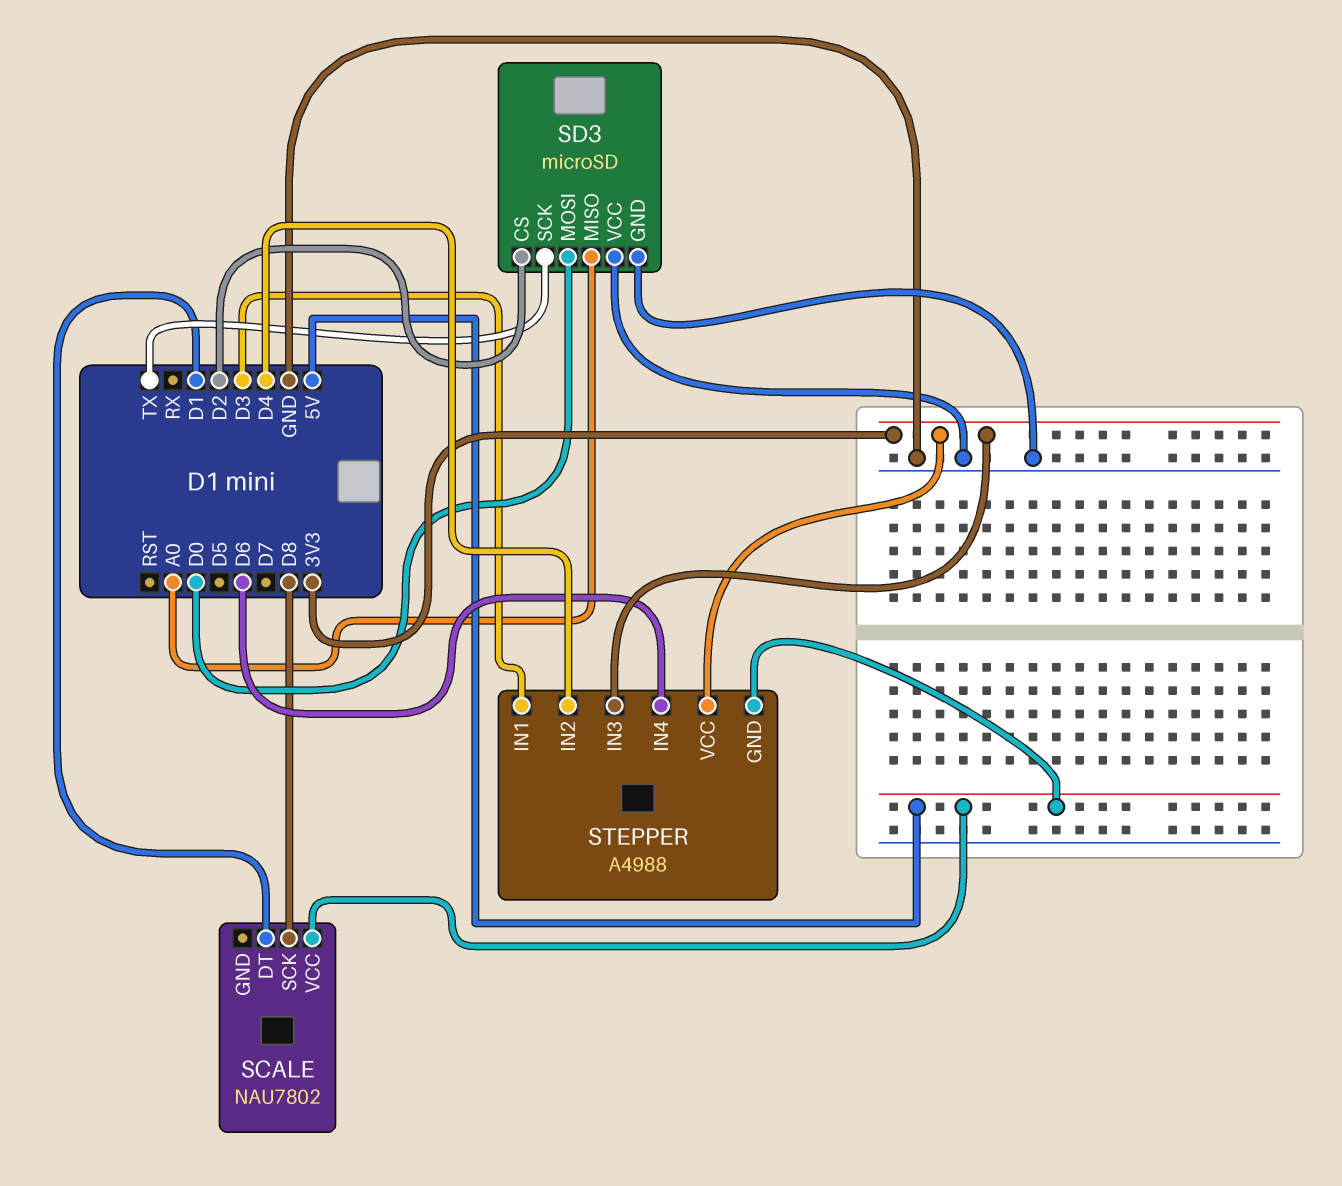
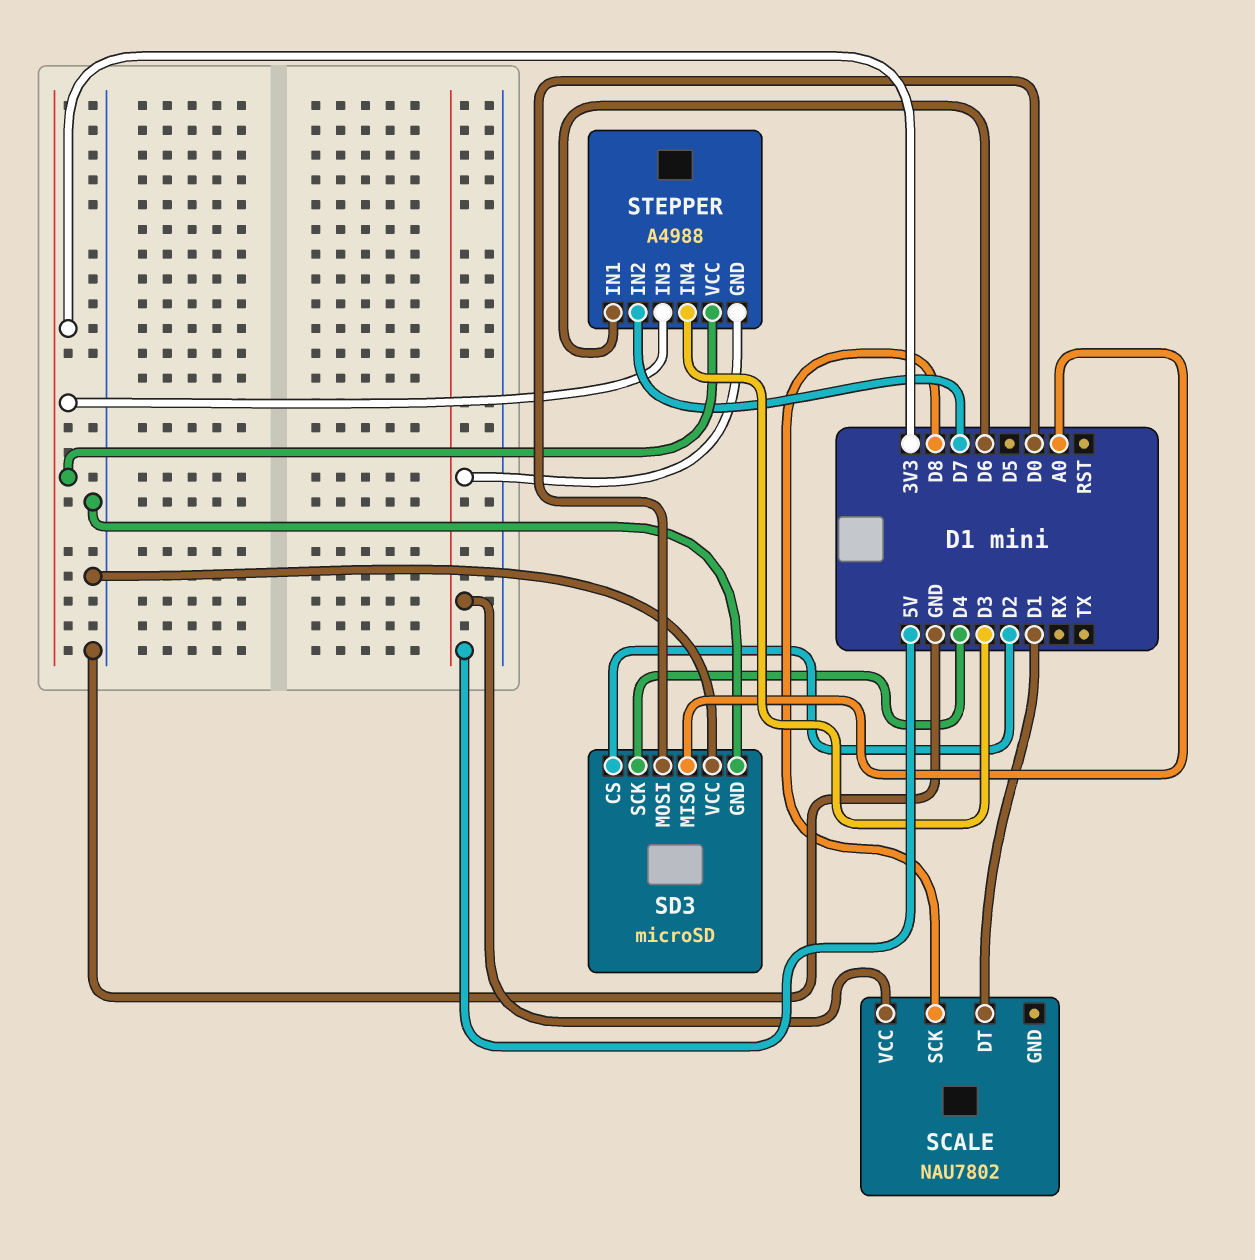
SD3 pin SCK: TX -> D4
STEPPER pin IN1: D3 -> D6
STEPPER pin IN2: D4 -> D7
STEPPER pin IN4: D6 -> D3

